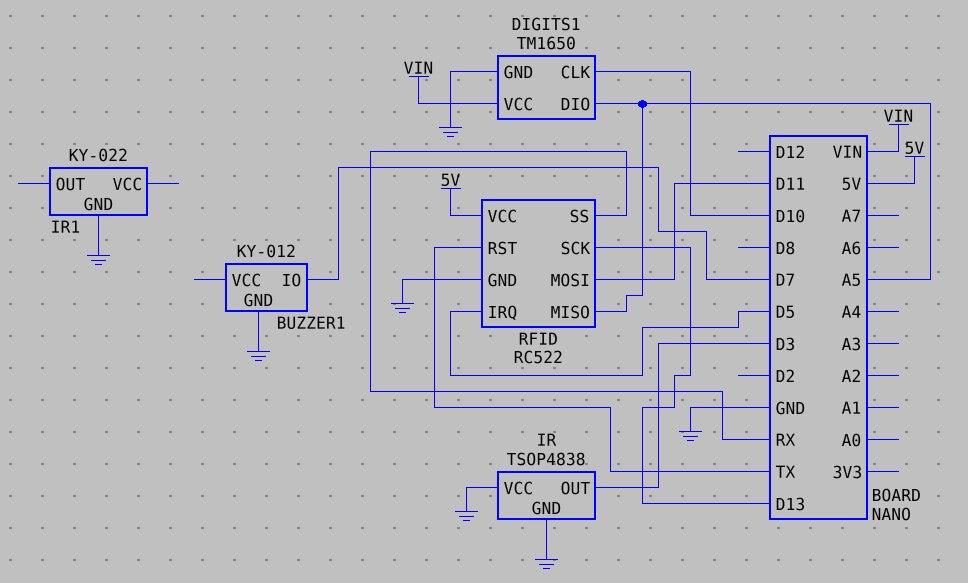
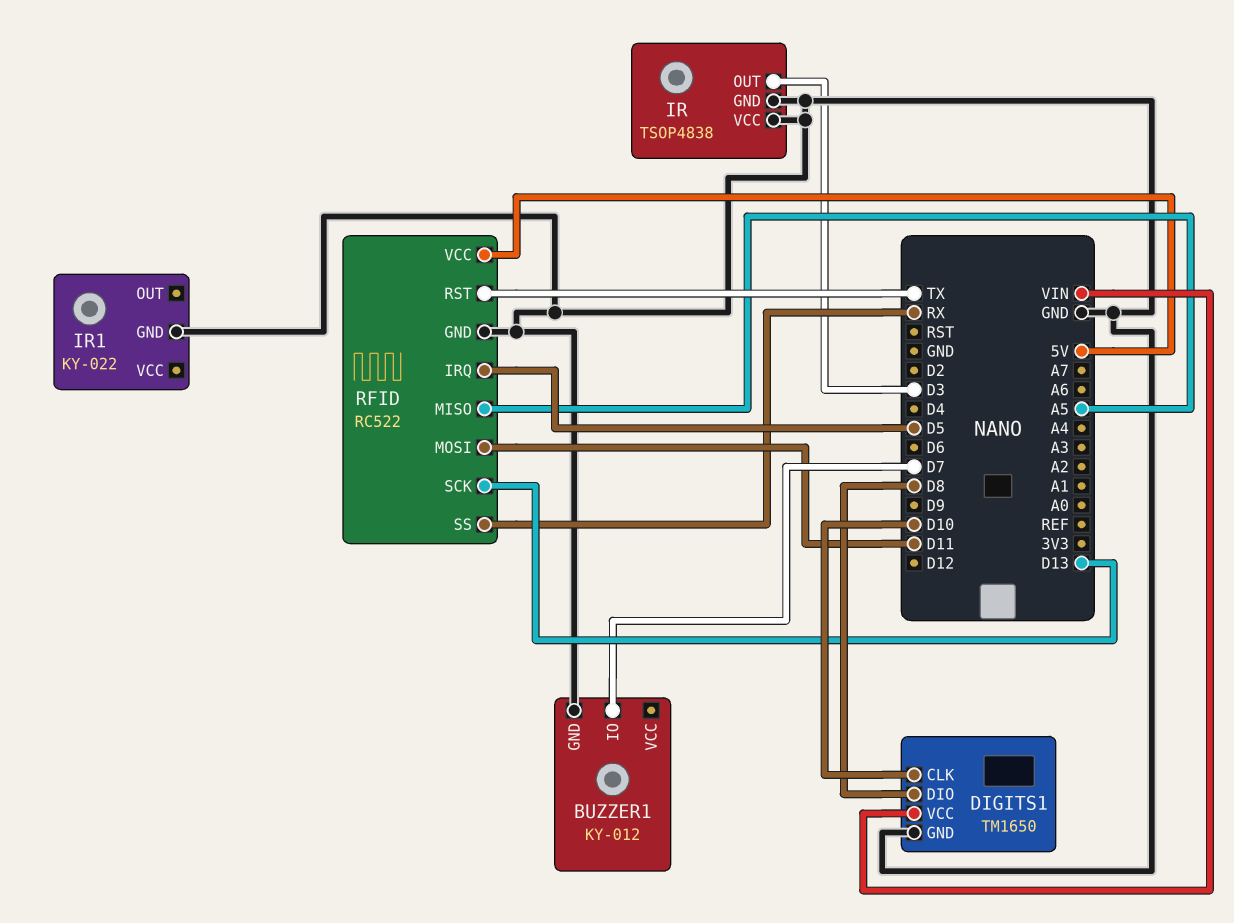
DIGITS1 pin DIO: A5 -> D8

